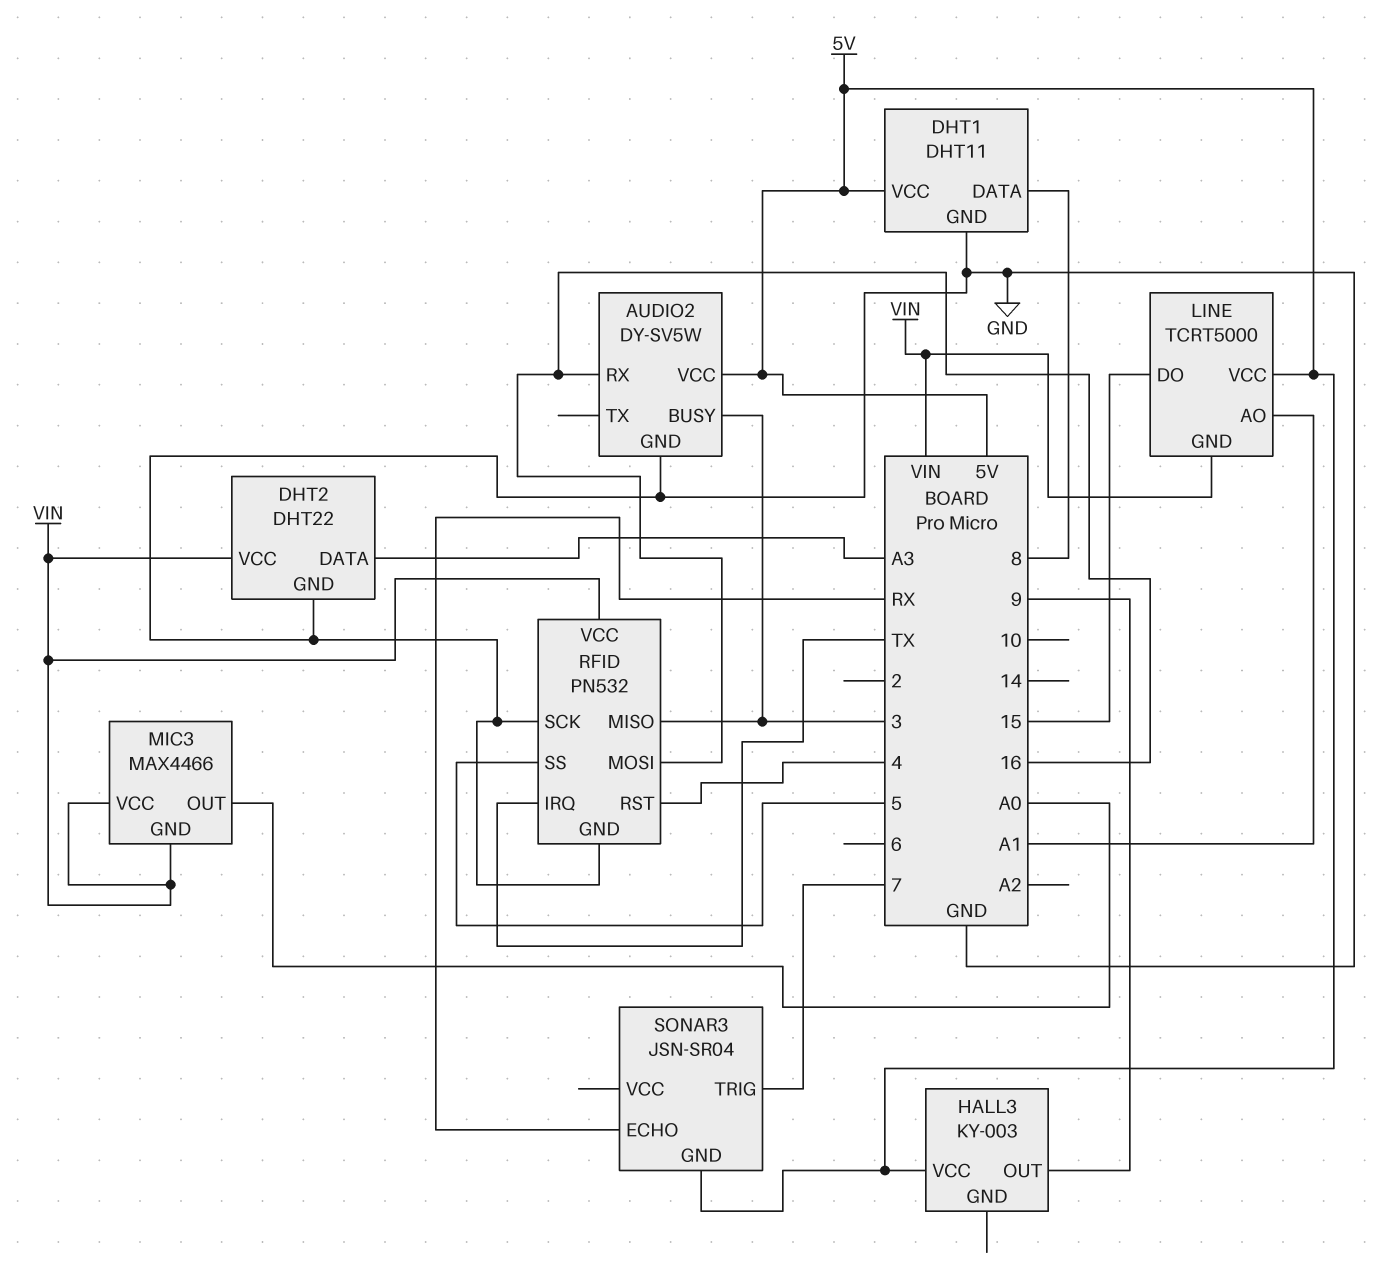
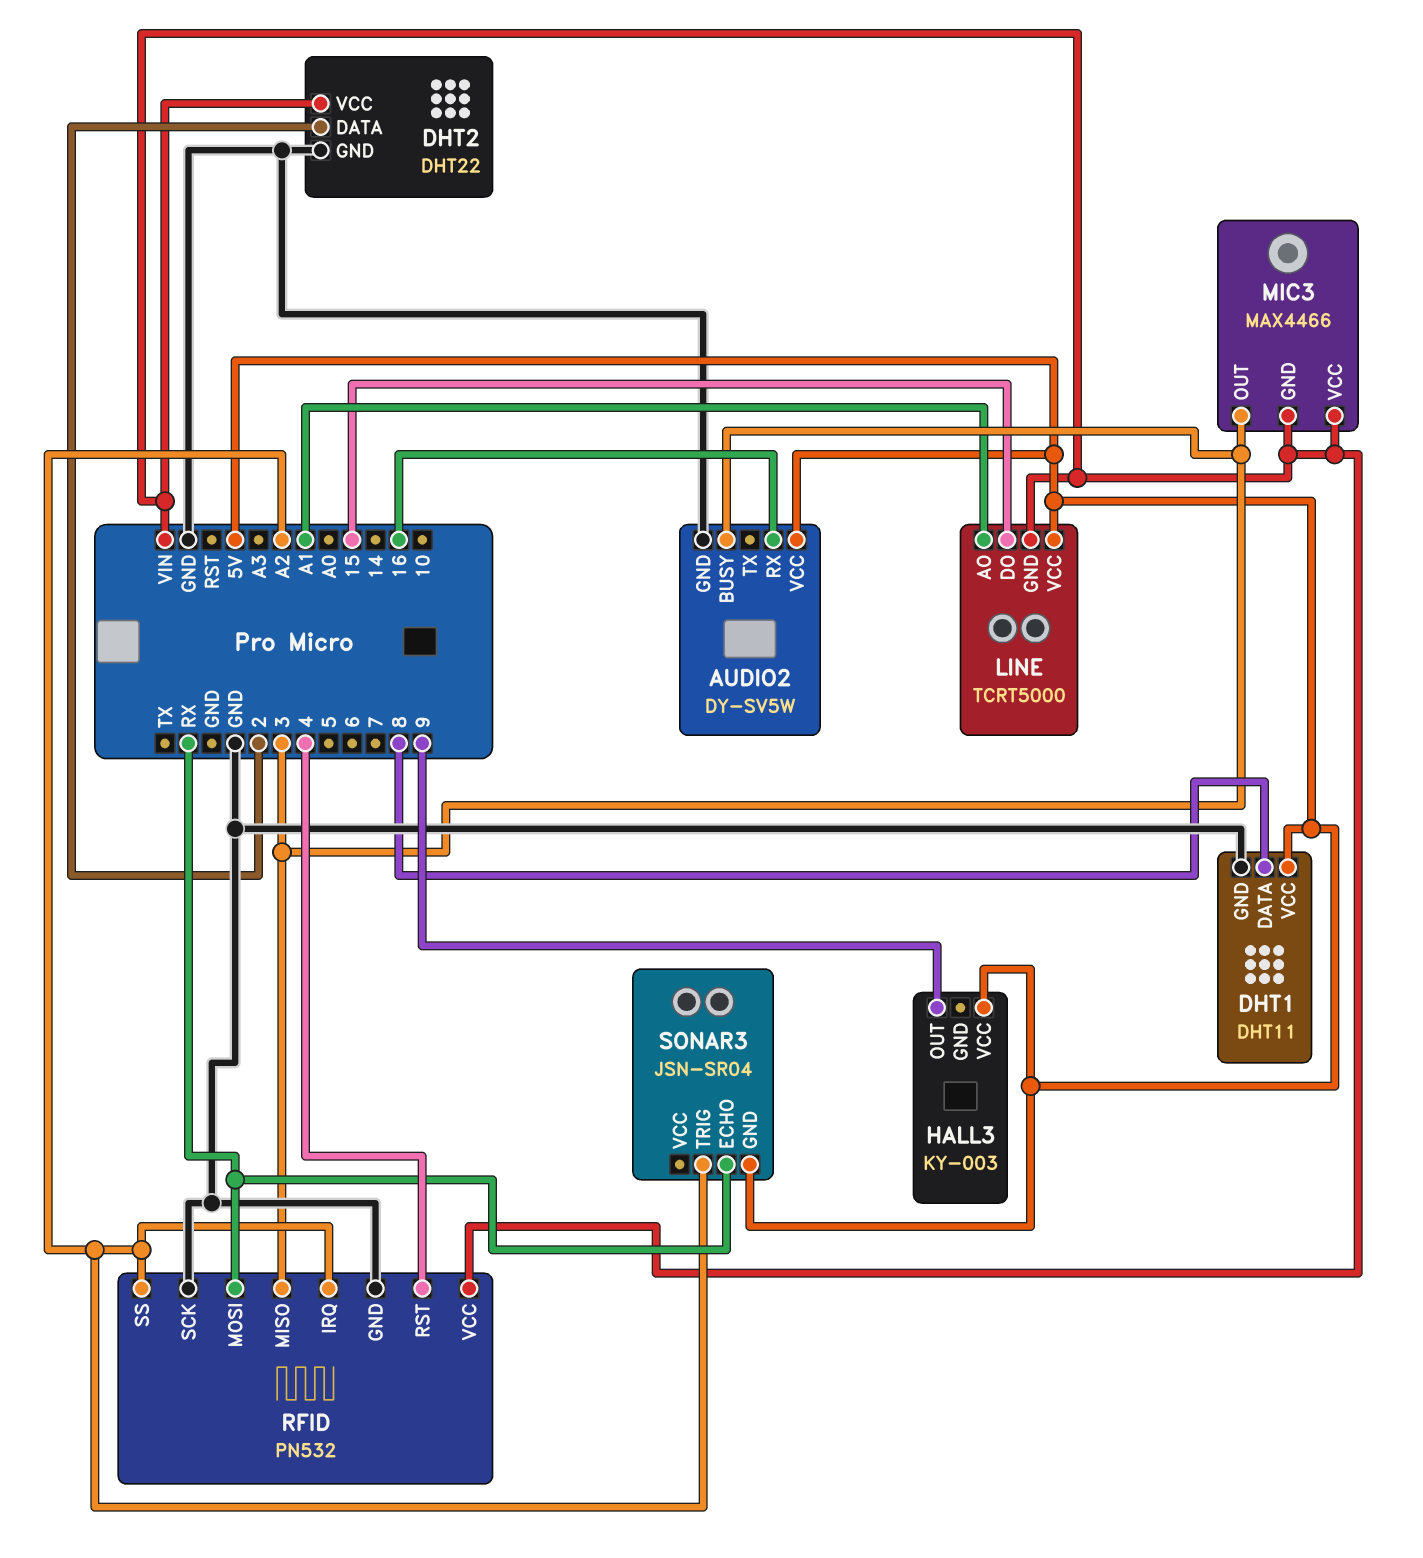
DHT2 pin DATA: A3 -> 2
MIC3 pin OUT: A0 -> 3
RFID pin IRQ: TX -> A2
RFID pin MOSI: 16 -> RX
RFID pin SS: 5 -> A2
SONAR3 pin TRIG: 7 -> A2

